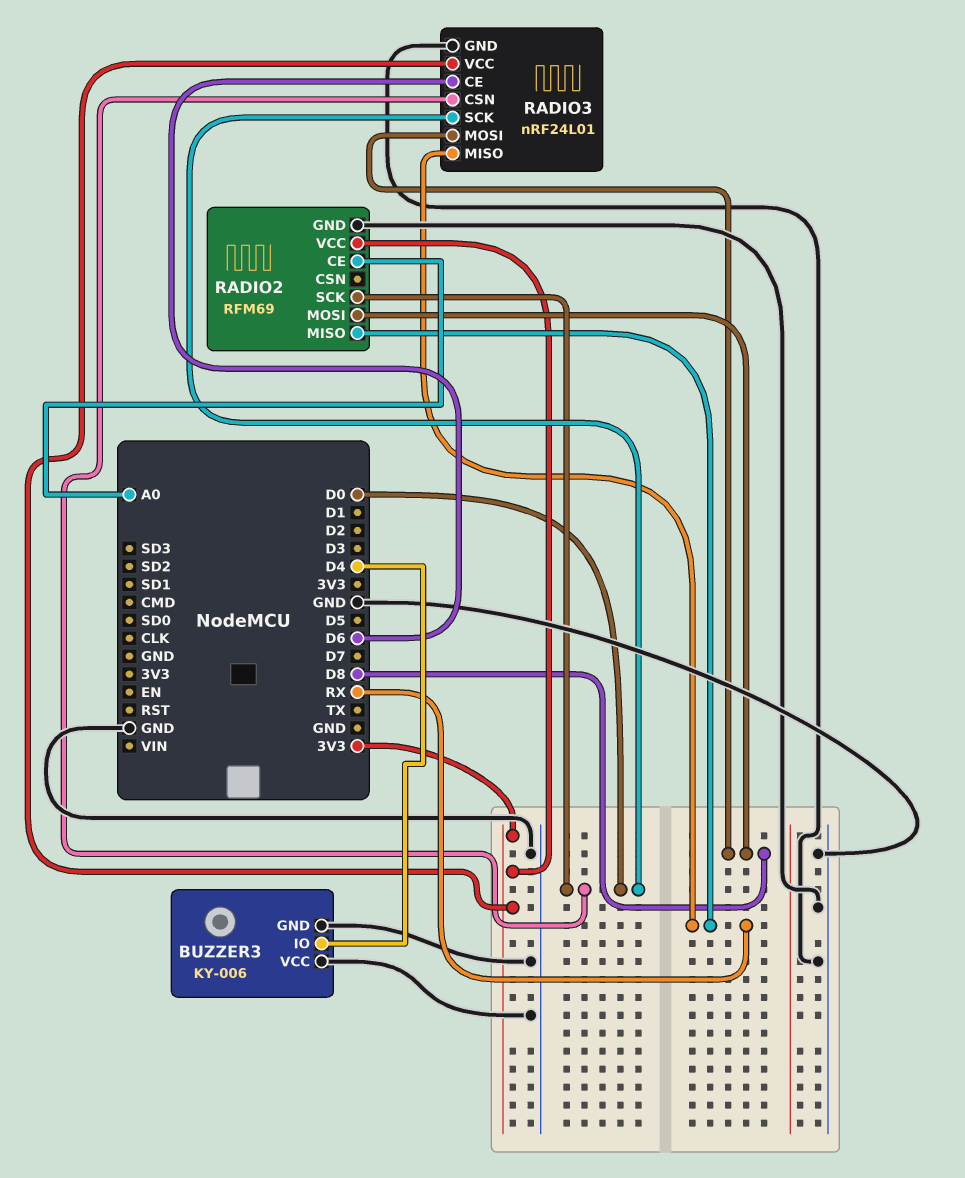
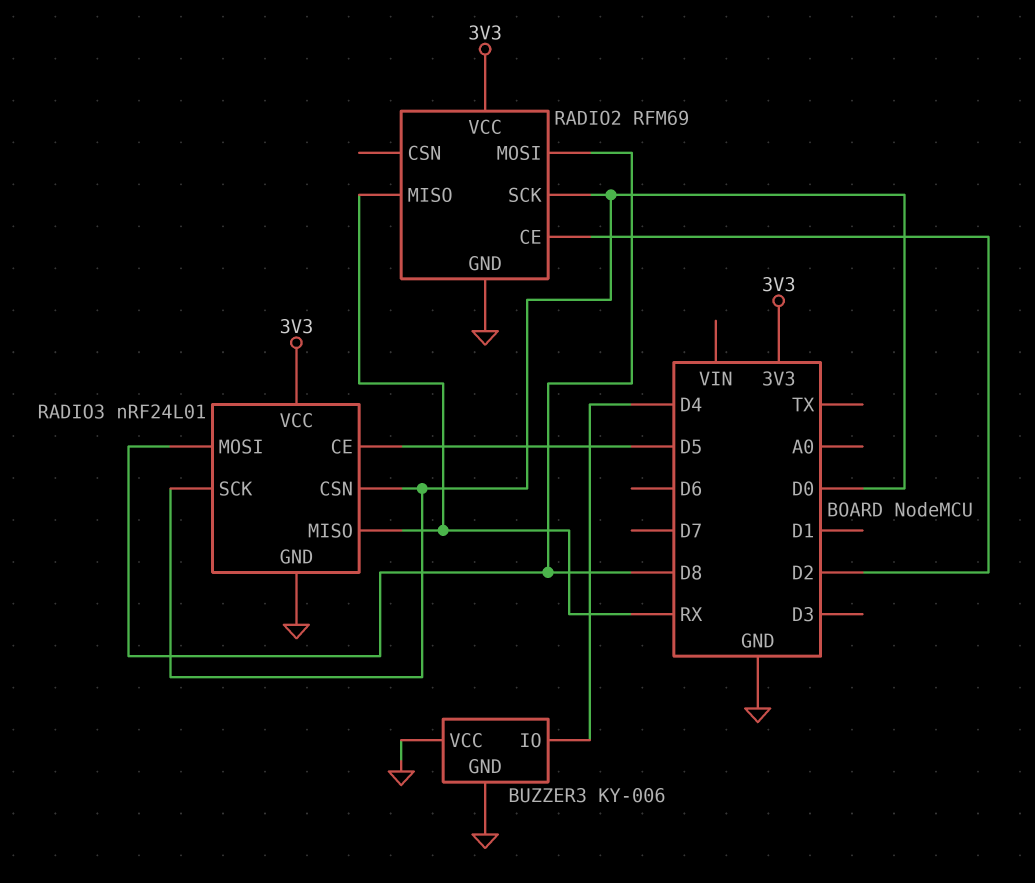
RADIO2 pin CE: A0 -> D2
RADIO3 pin CE: D6 -> D5

